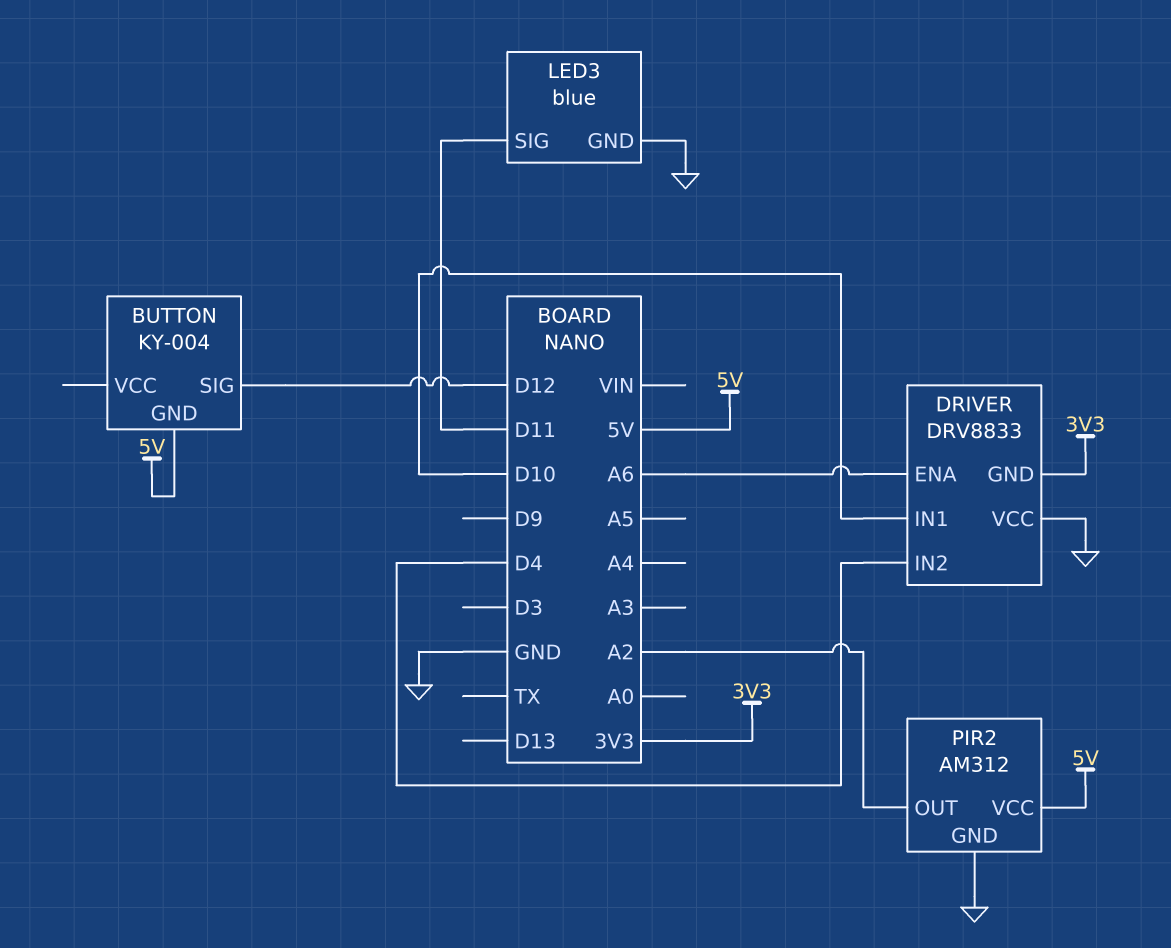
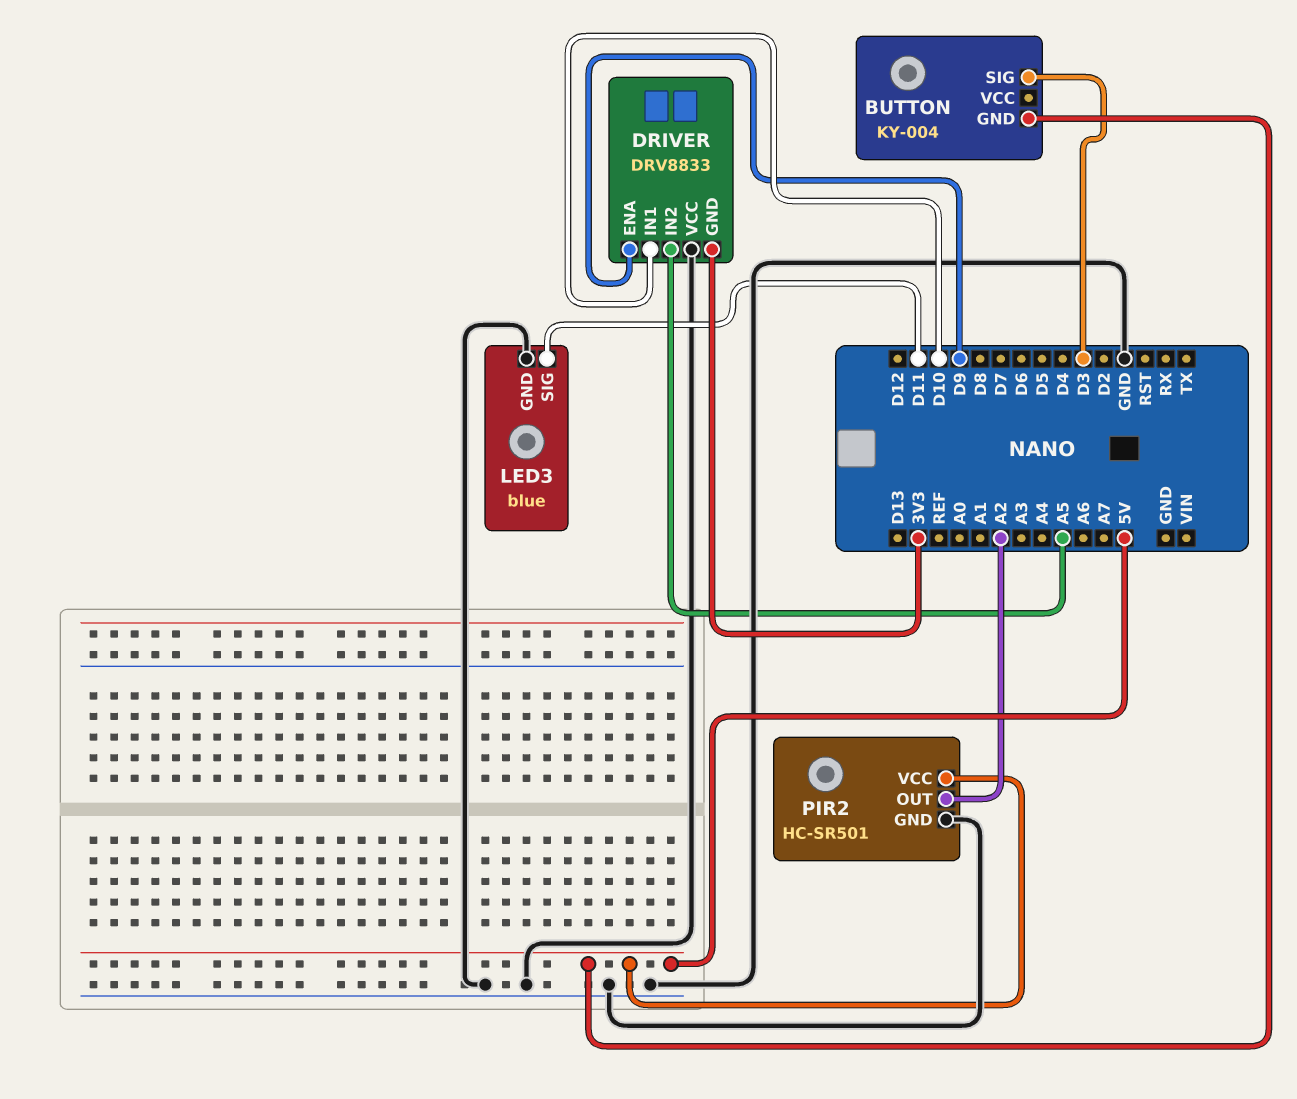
BUTTON pin SIG: D12 -> D3
DRIVER pin ENA: A6 -> D9
DRIVER pin IN2: D4 -> A5
PIR2: AM312 -> HC-SR501

